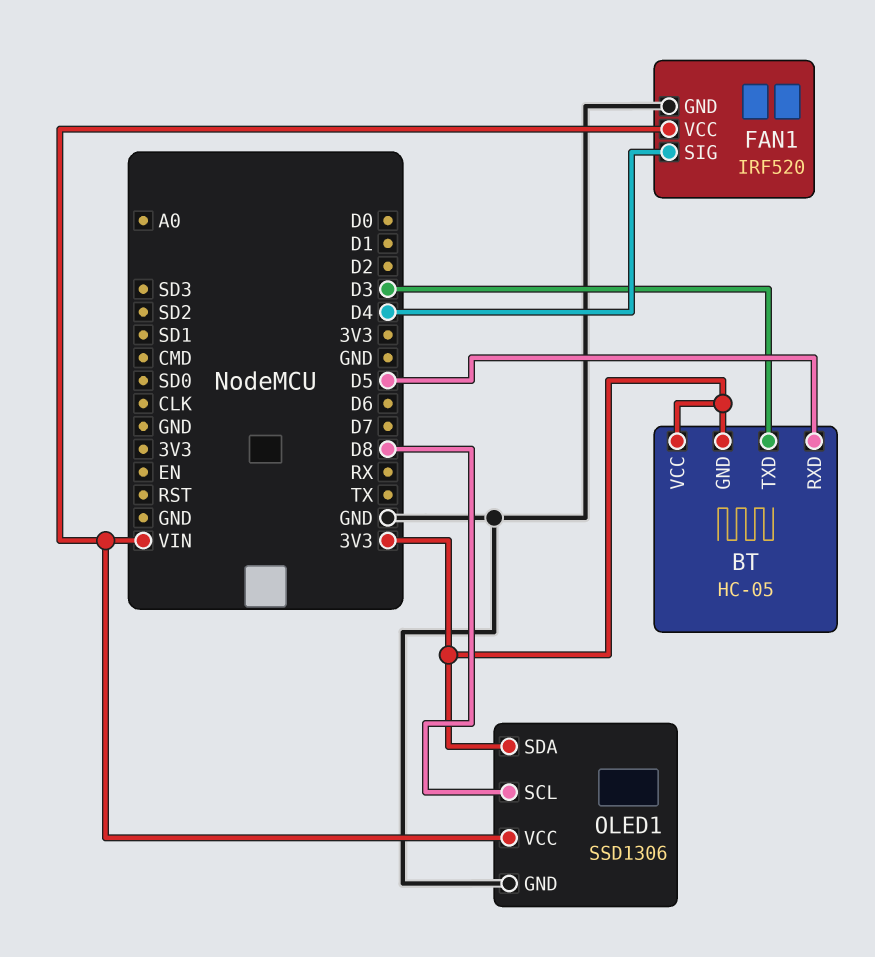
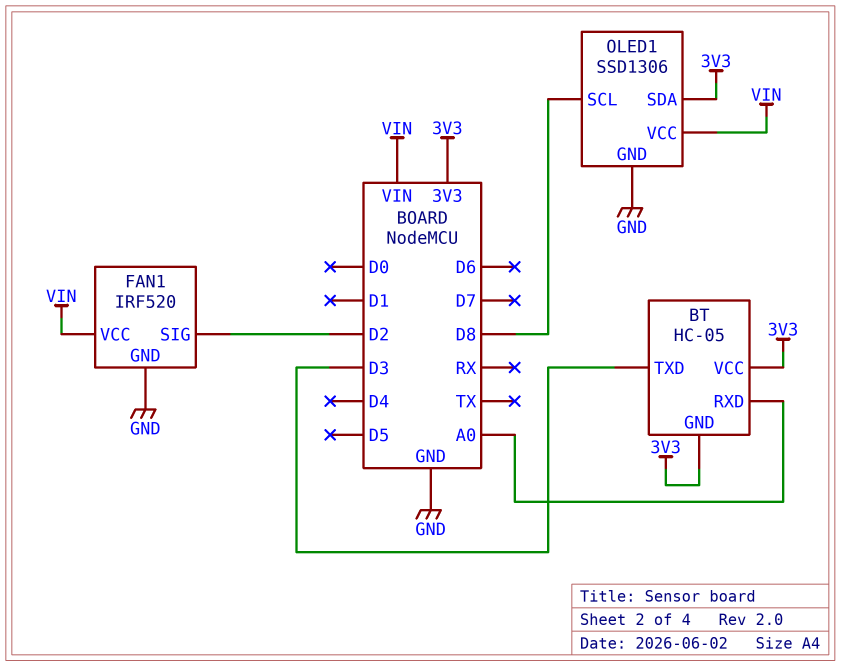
BT pin RXD: D5 -> A0
FAN1 pin SIG: D4 -> D2

